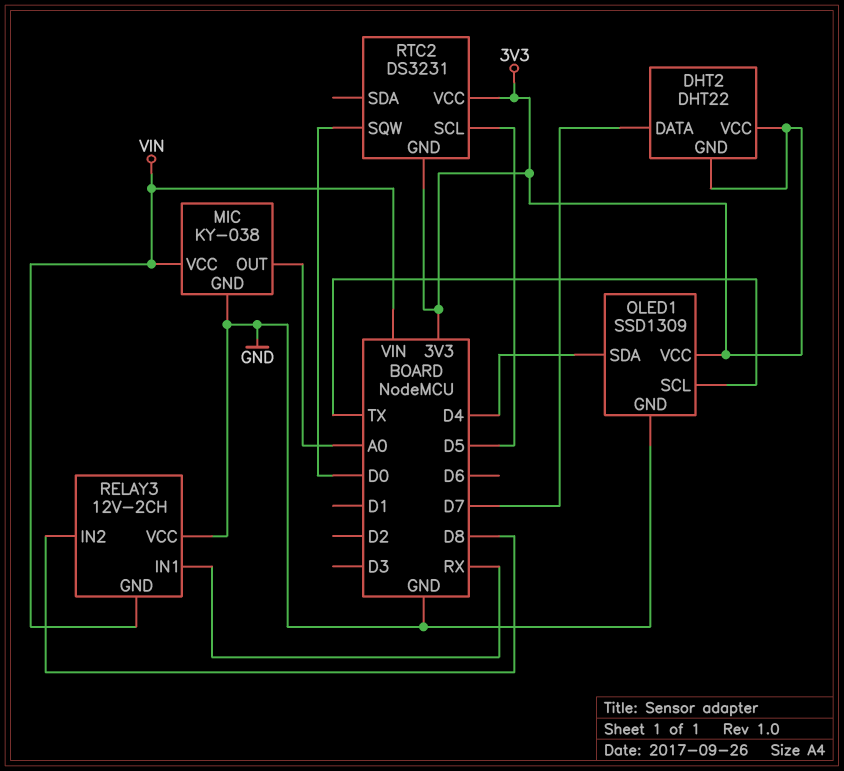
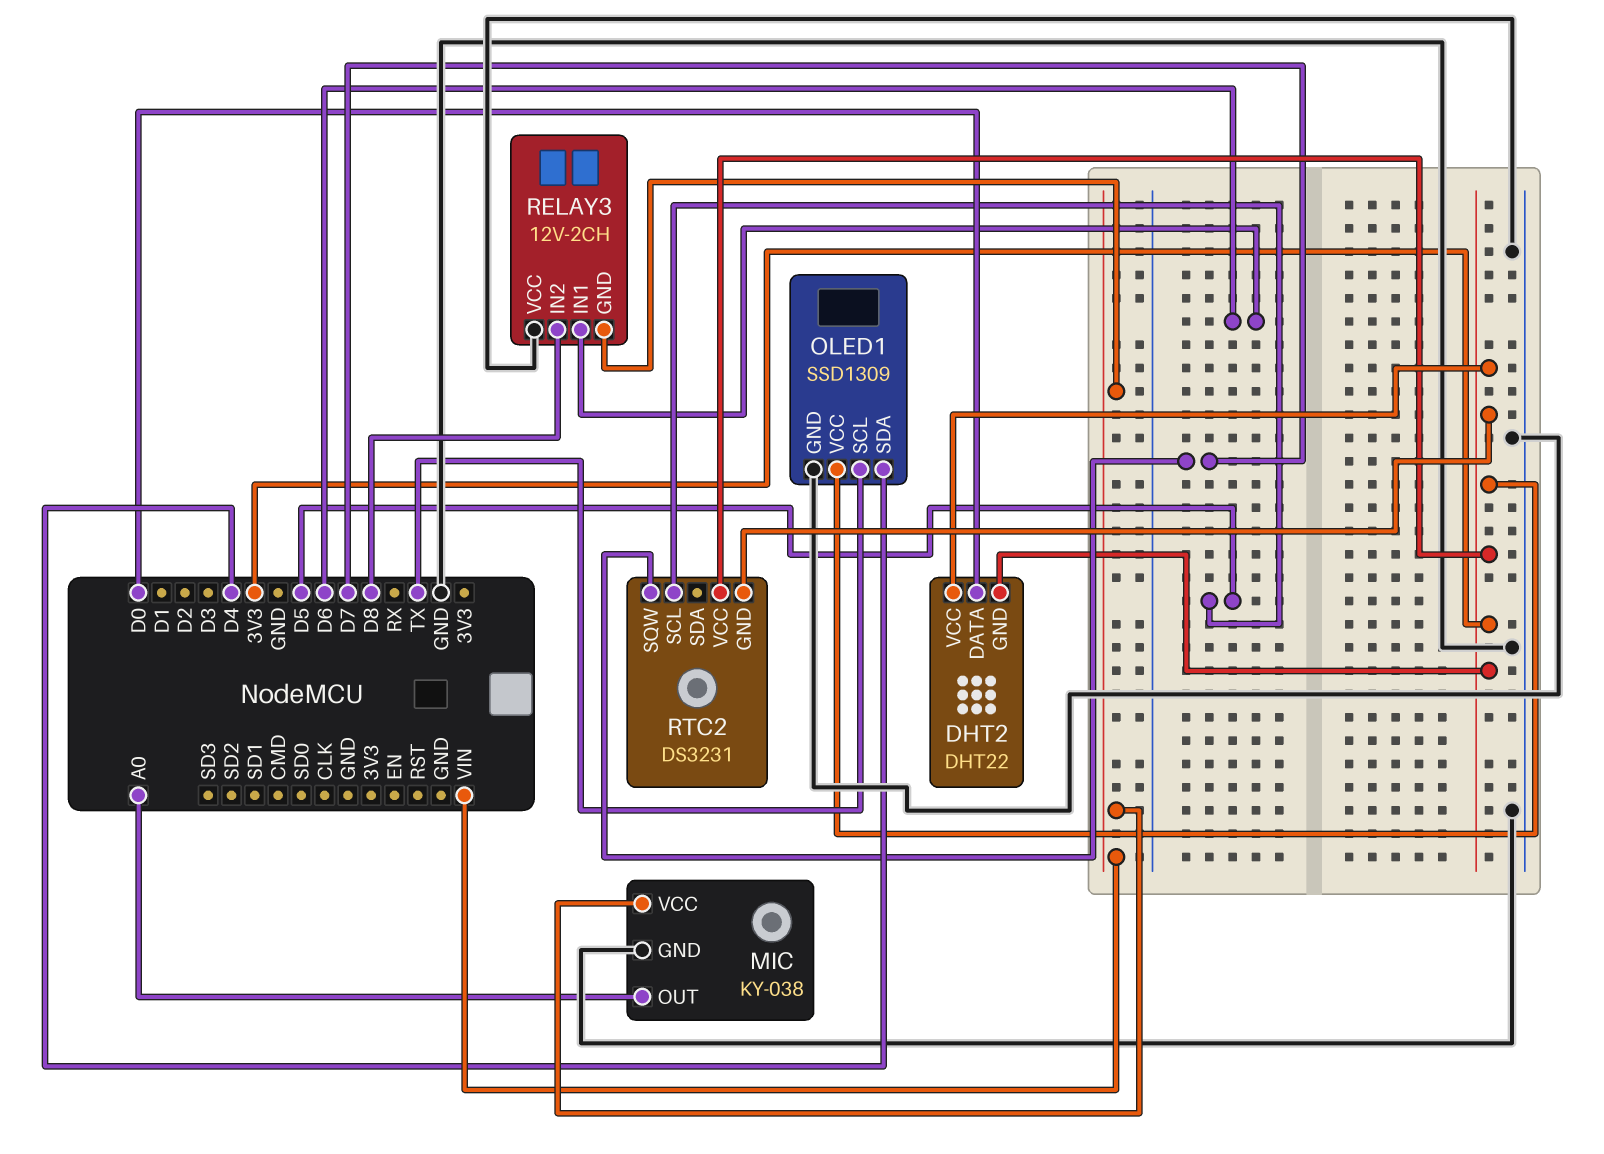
DHT2 pin DATA: D7 -> D0
RELAY3 pin IN1: RX -> D6
RTC2 pin SQW: D0 -> D7

